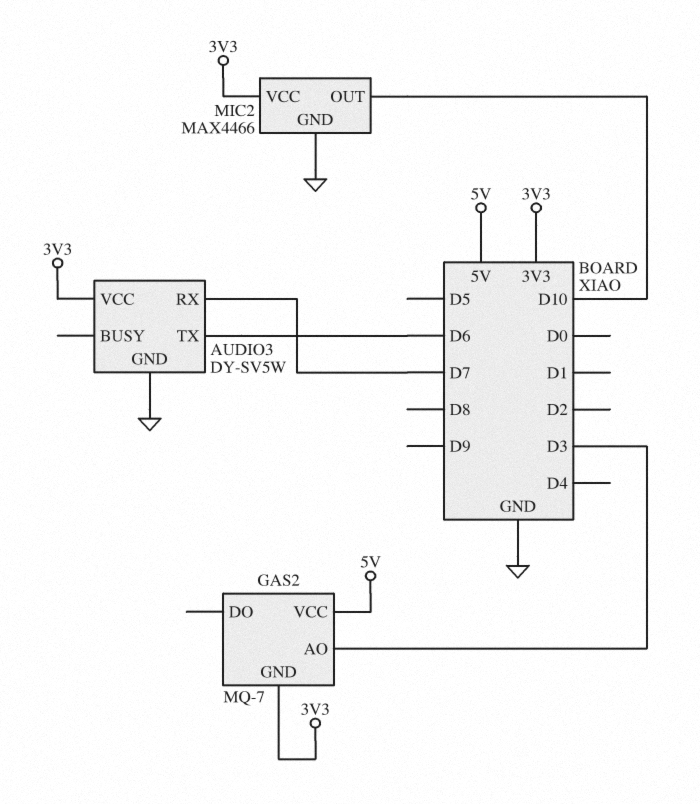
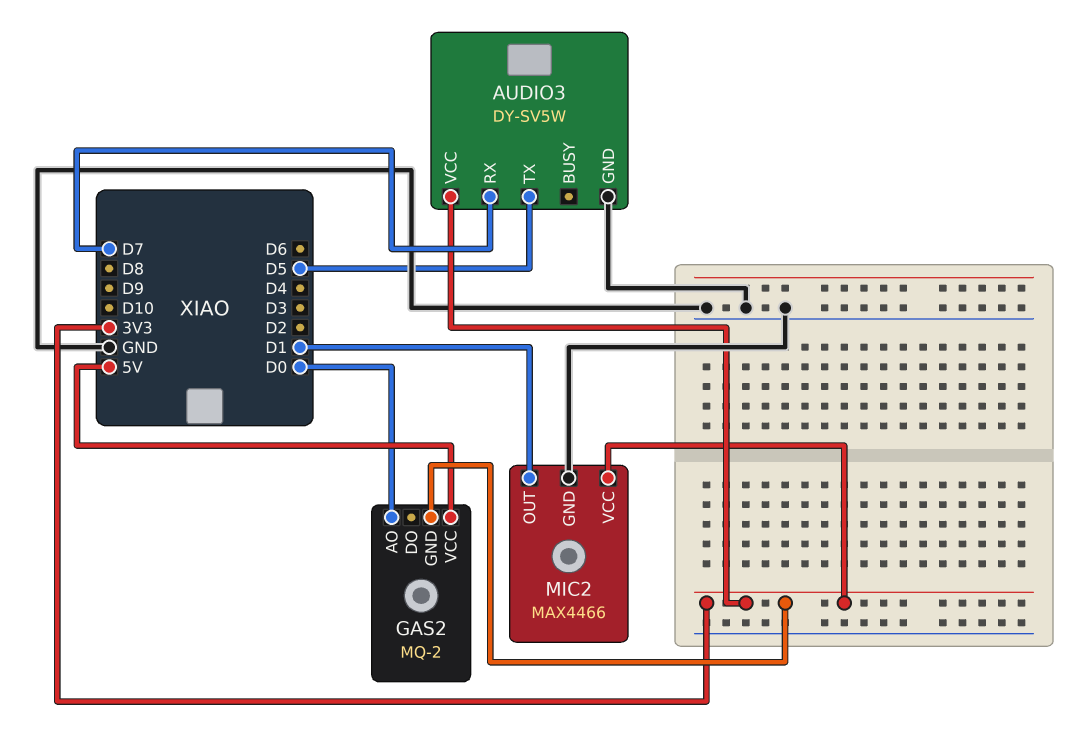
AUDIO3 pin TX: D6 -> D5
GAS2: MQ-7 -> MQ-2
GAS2 pin AO: D3 -> D0
MIC2 pin OUT: D10 -> D1

